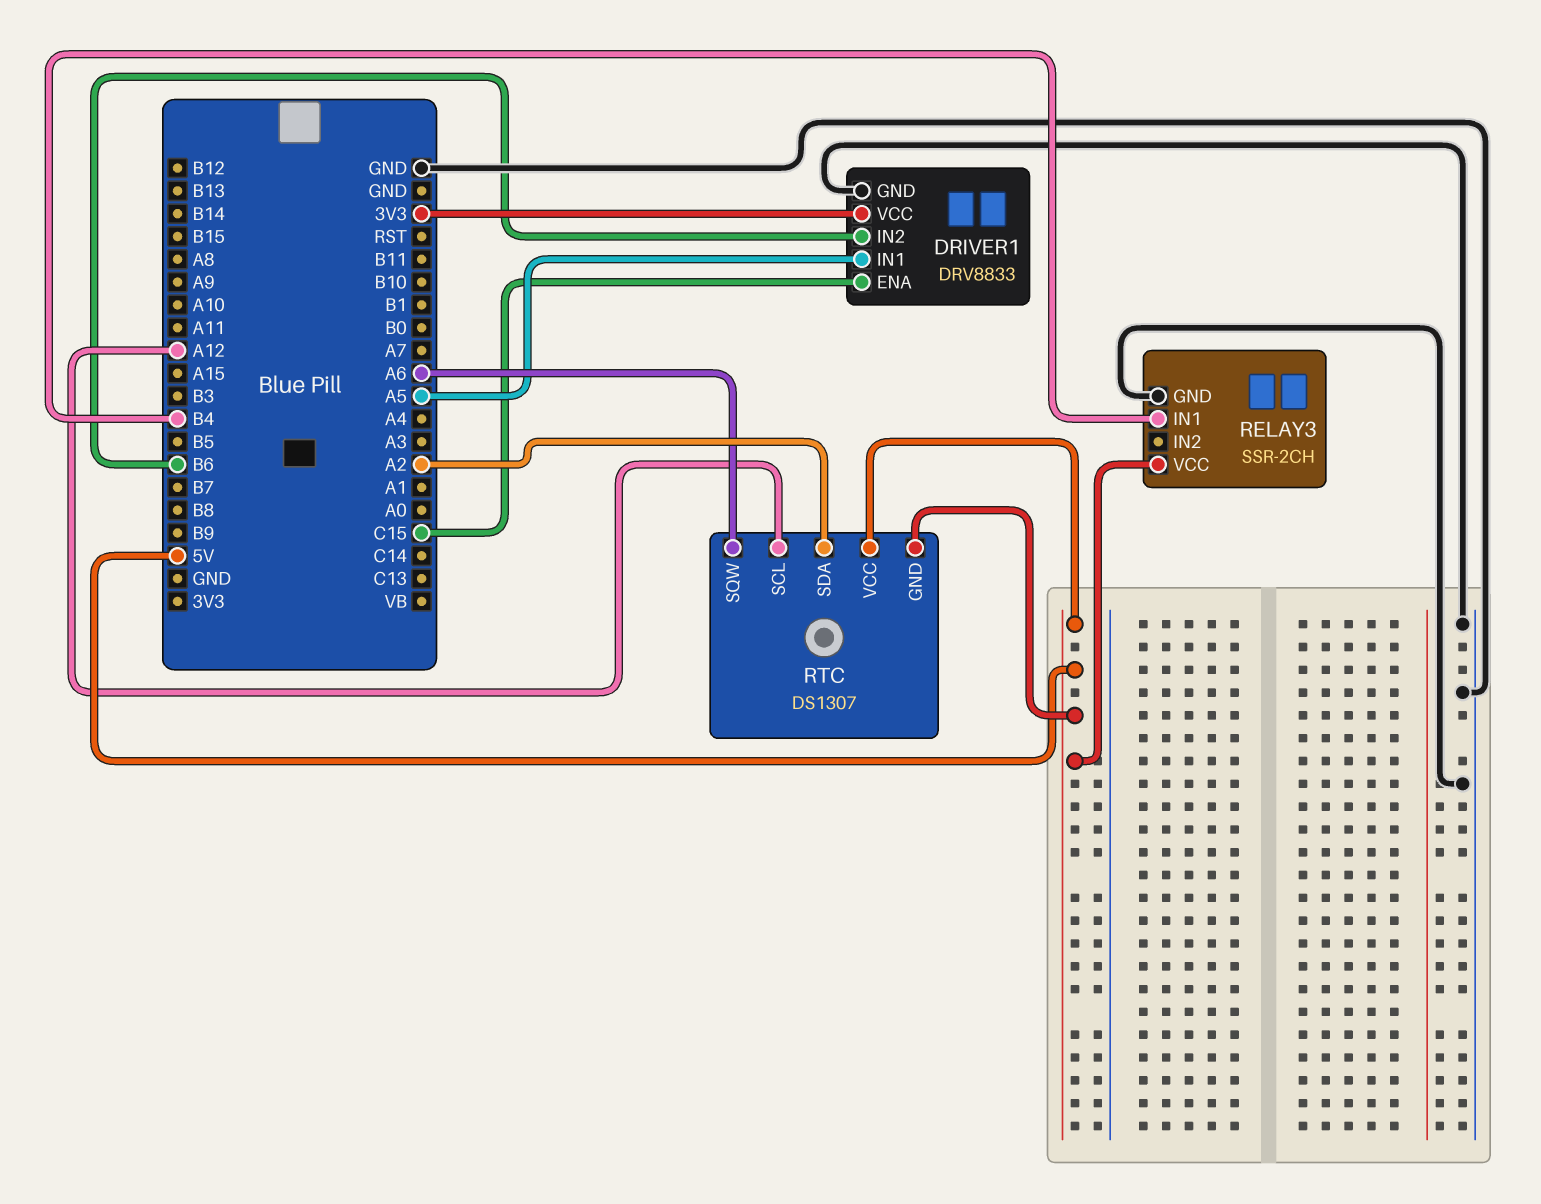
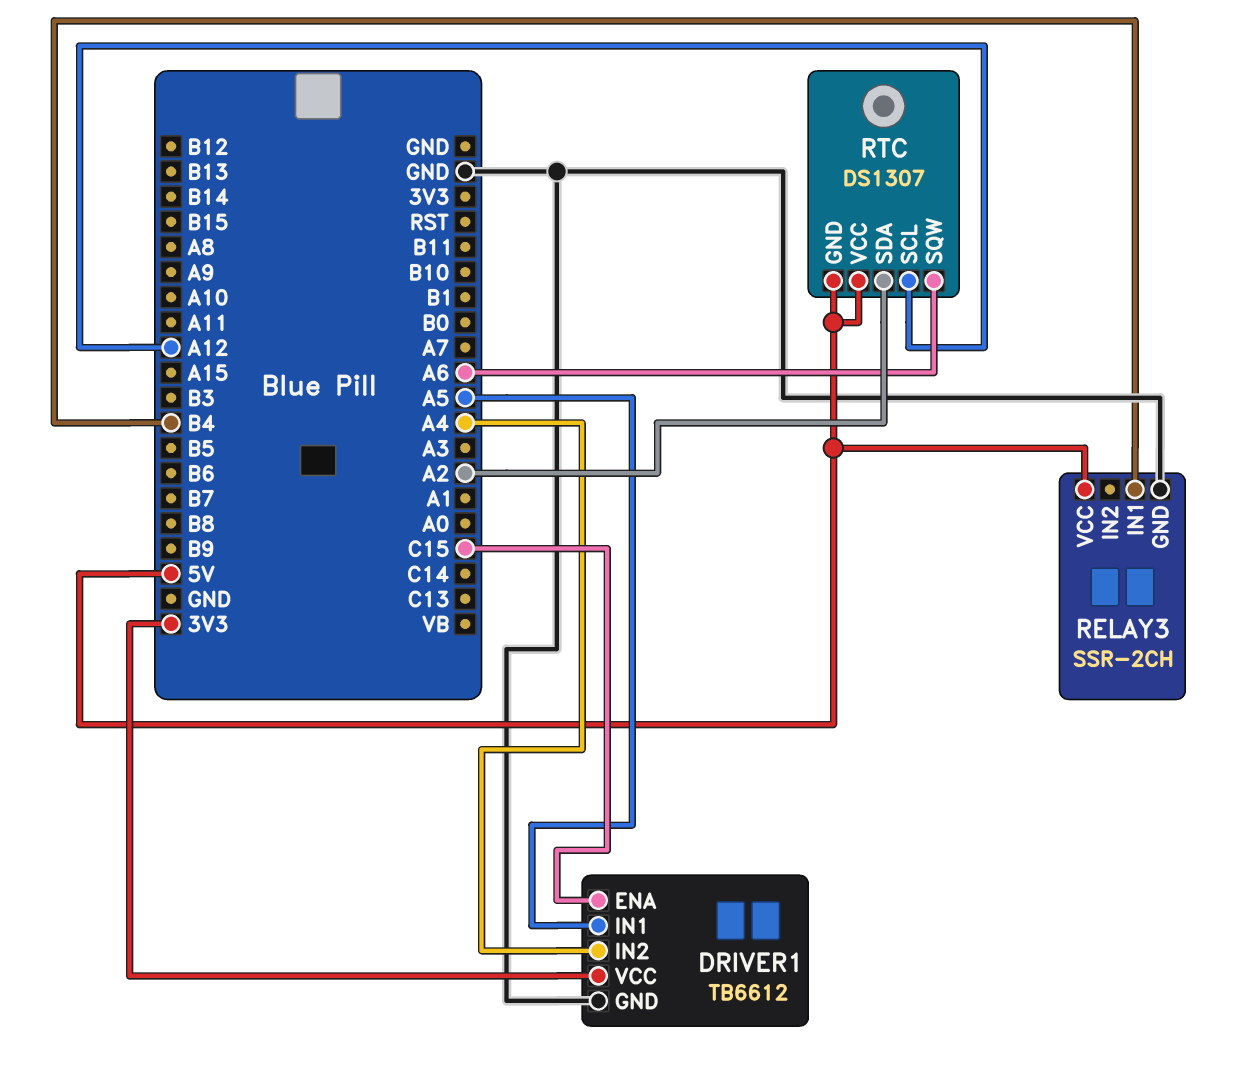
DRIVER1: DRV8833 -> TB6612
DRIVER1 pin IN2: B6 -> A4

